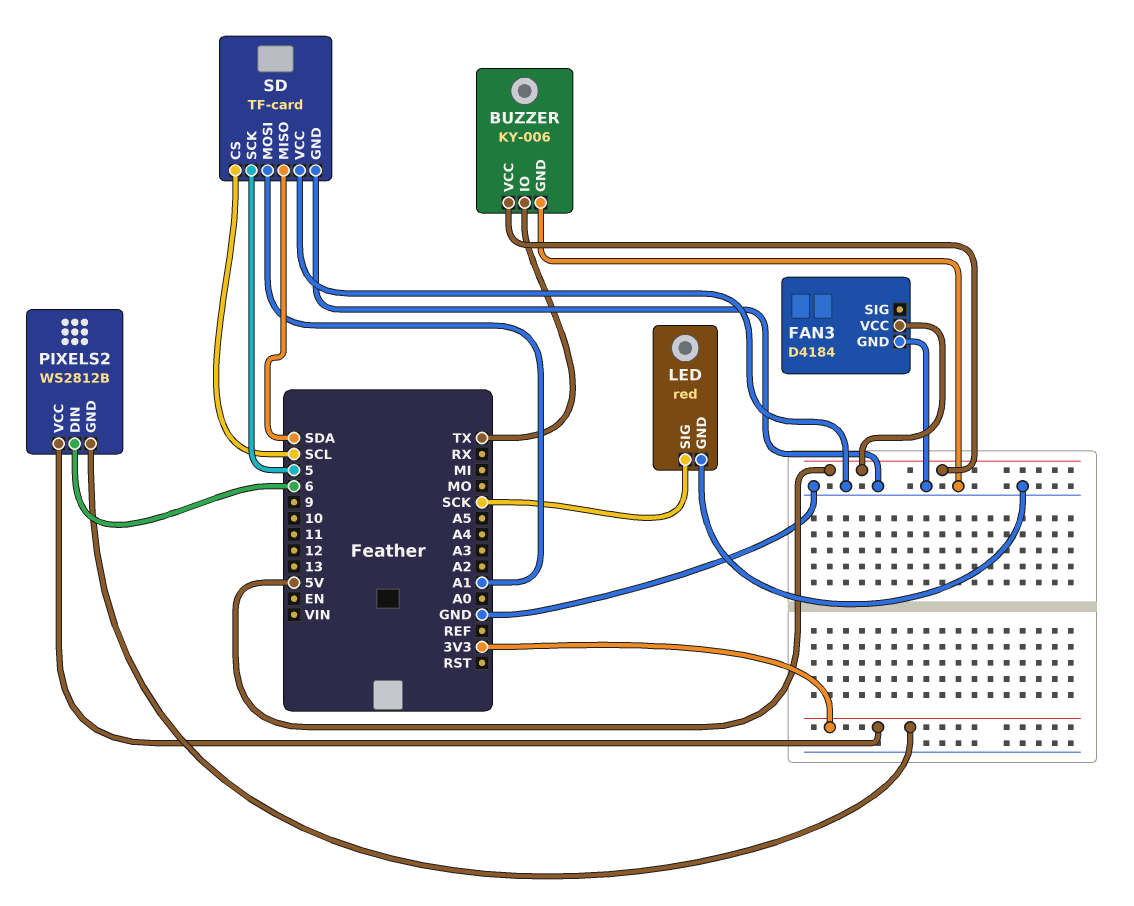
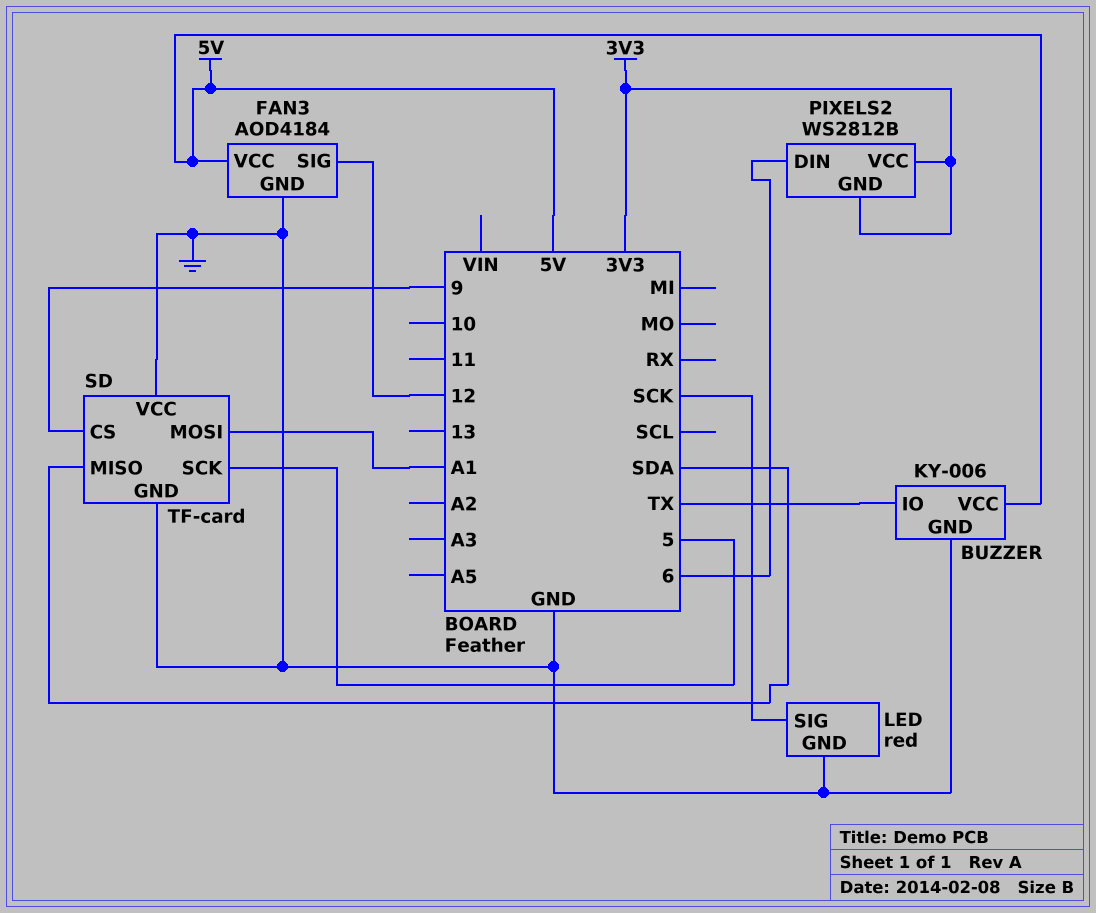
FAN3: D4184 -> AOD4184
FAN3 pin SIG: none -> 12
SD pin CS: SCL -> 9

